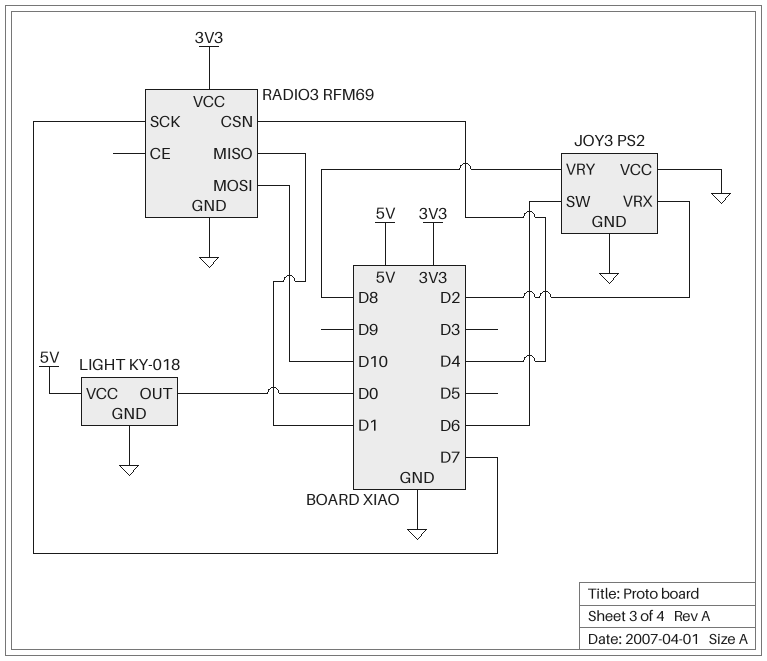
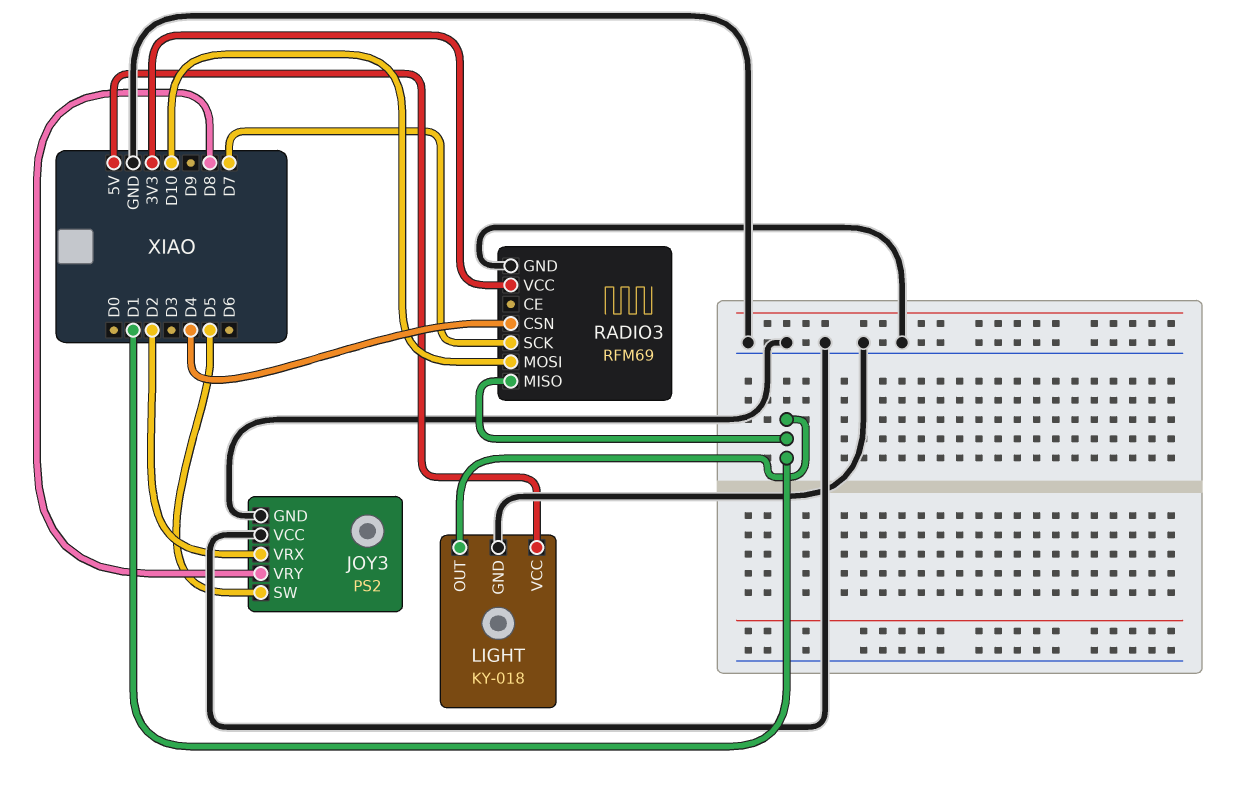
JOY3 pin SW: D6 -> D5
LIGHT pin OUT: D0 -> D1

